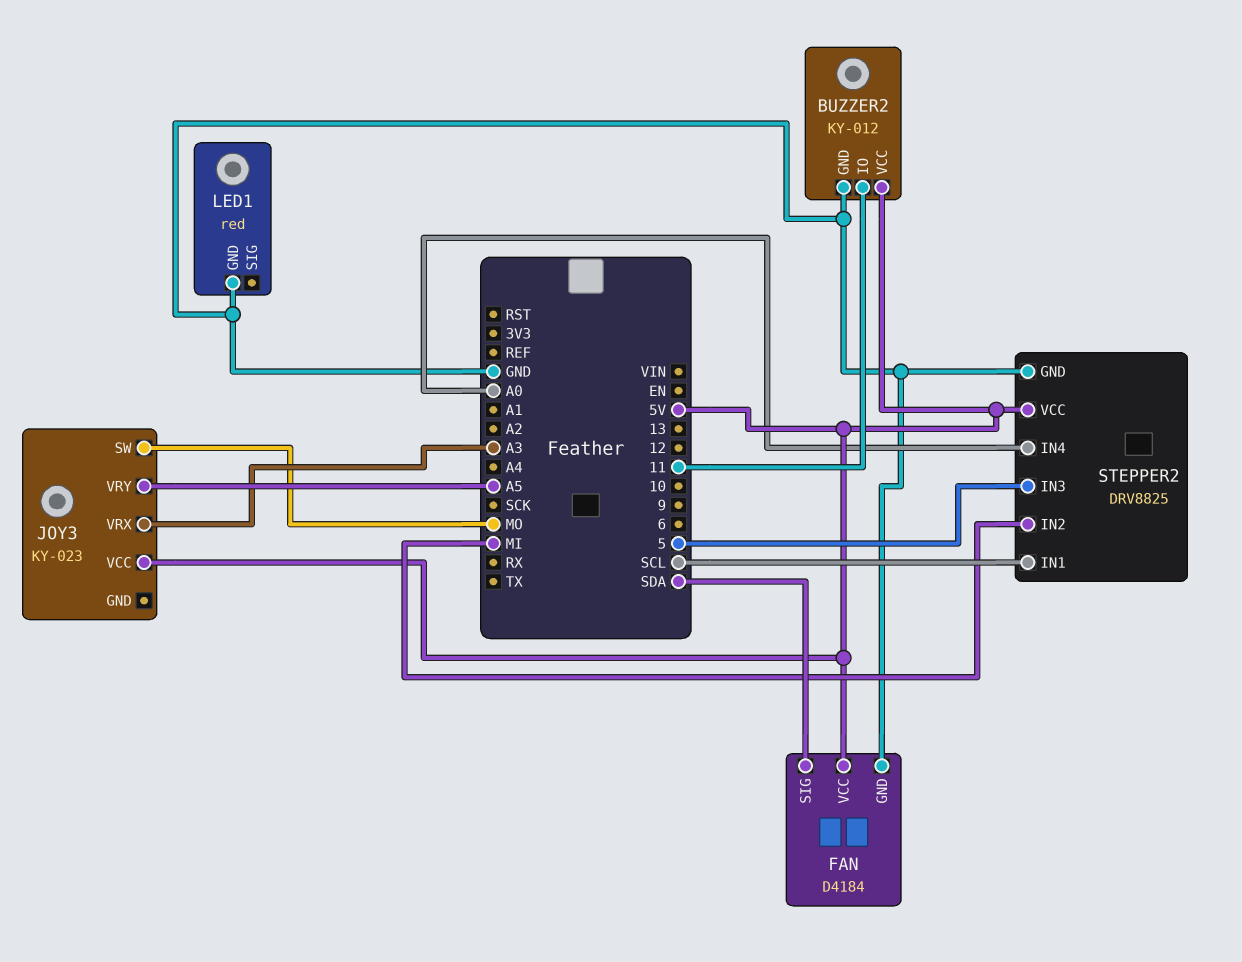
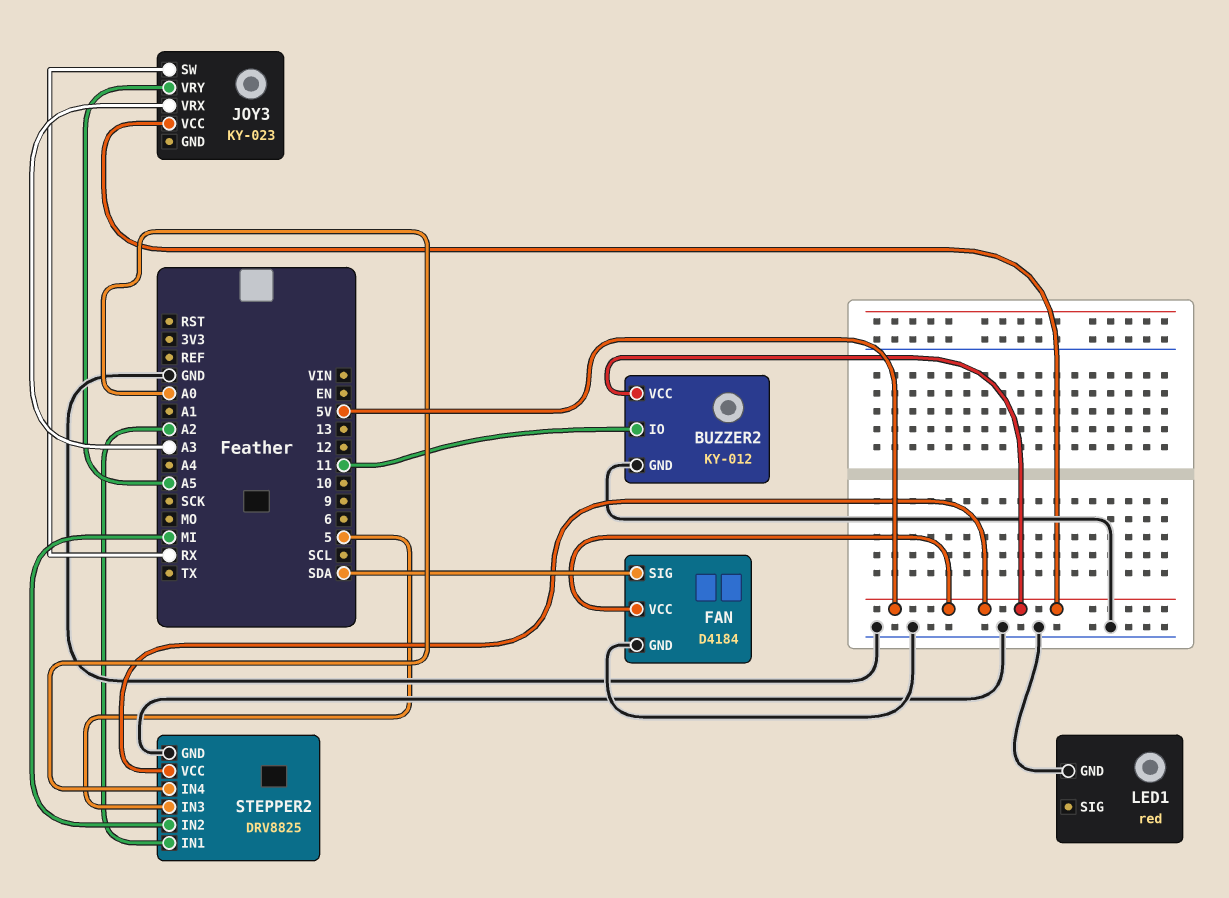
JOY3 pin SW: MO -> RX
STEPPER2 pin IN1: SCL -> A2

